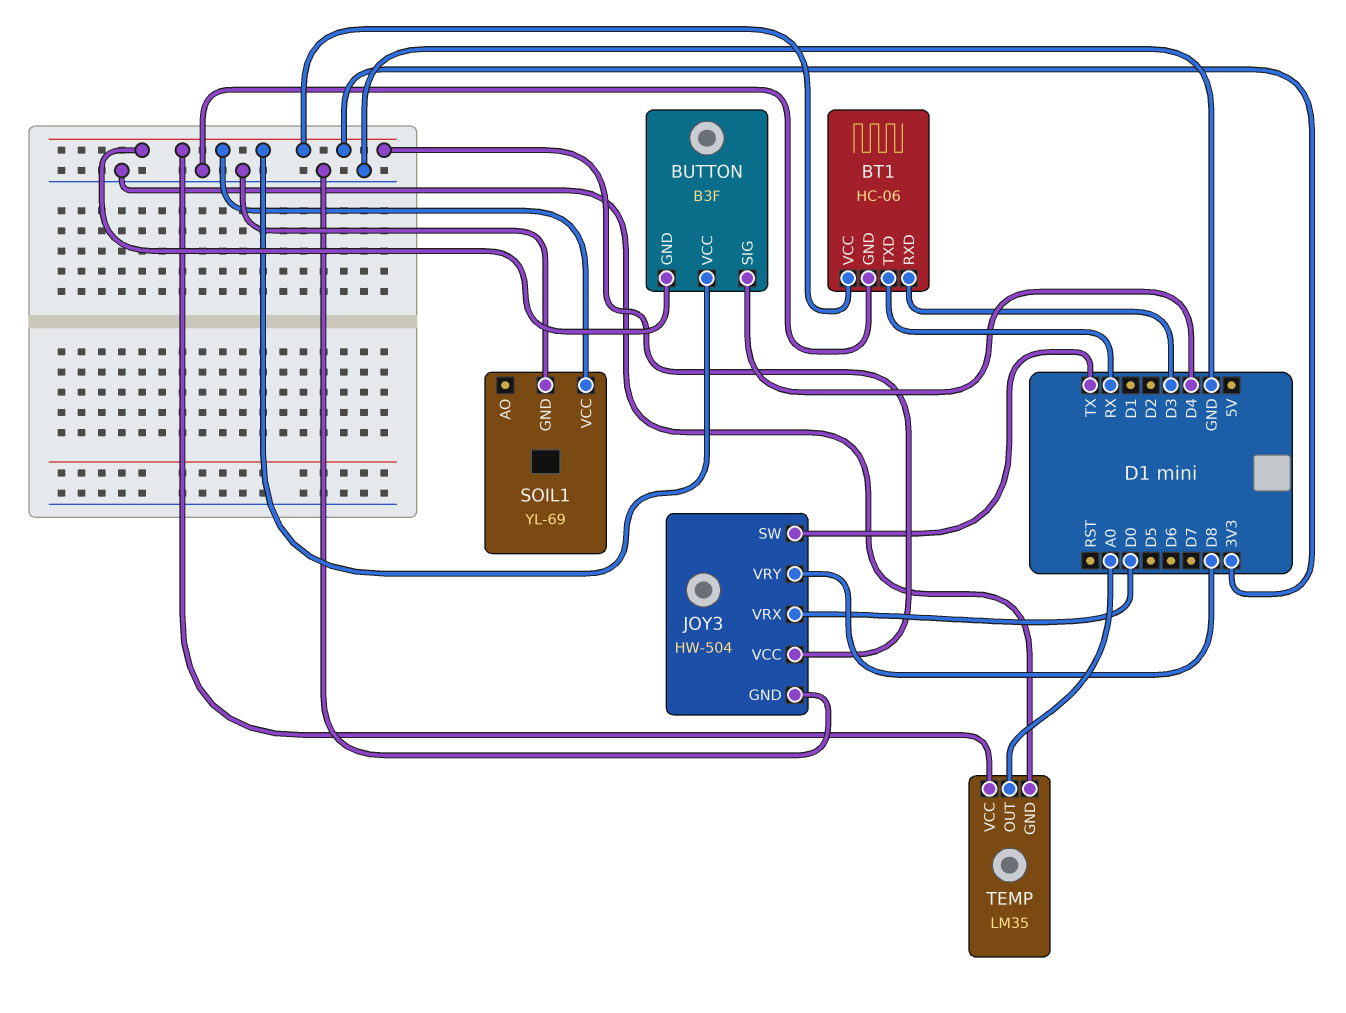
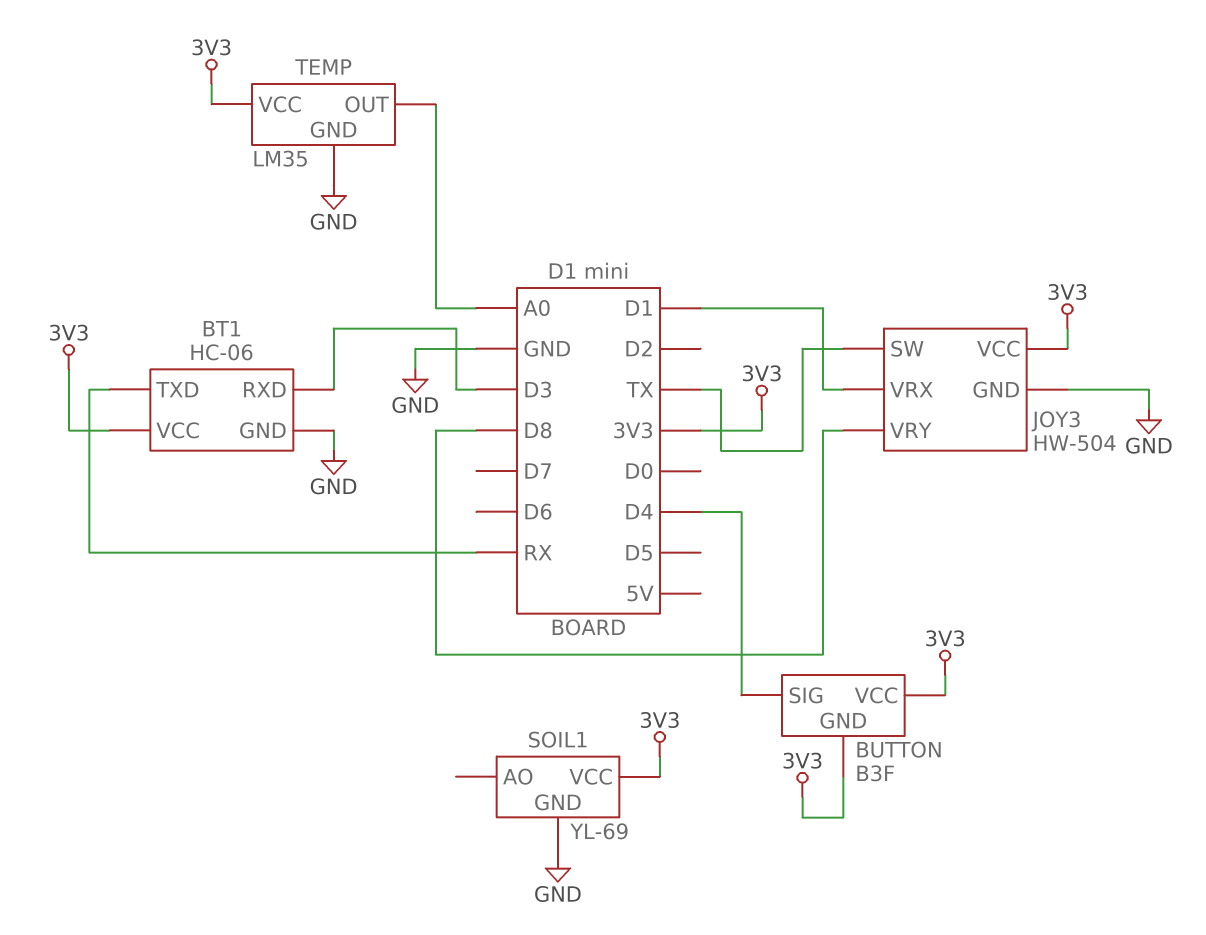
JOY3 pin VRX: D0 -> D1

